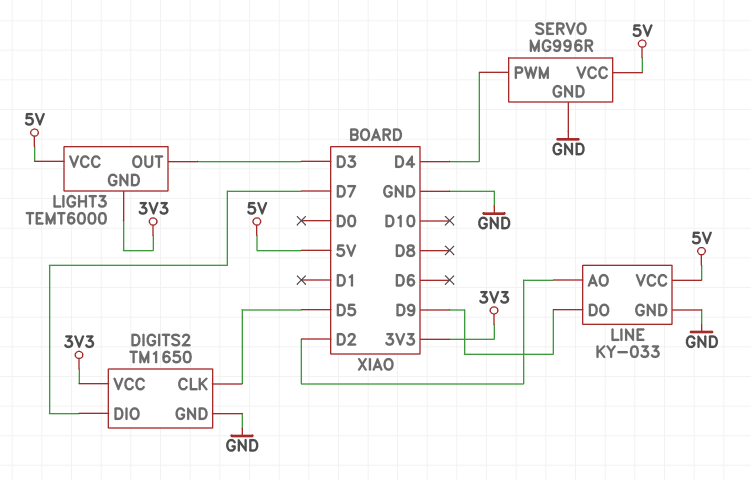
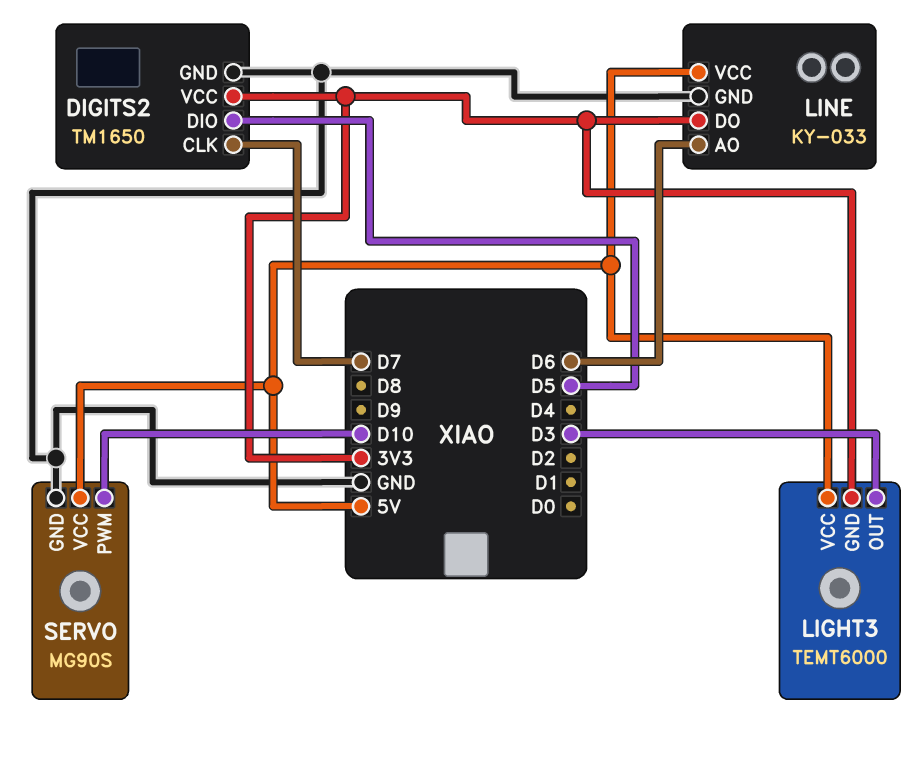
DIGITS2 pin CLK: D5 -> D7
DIGITS2 pin DIO: D7 -> D5
LINE pin AO: D2 -> D6
LINE pin DO: D9 -> 3V3
SERVO: MG996R -> MG90S
SERVO pin PWM: D4 -> D10

